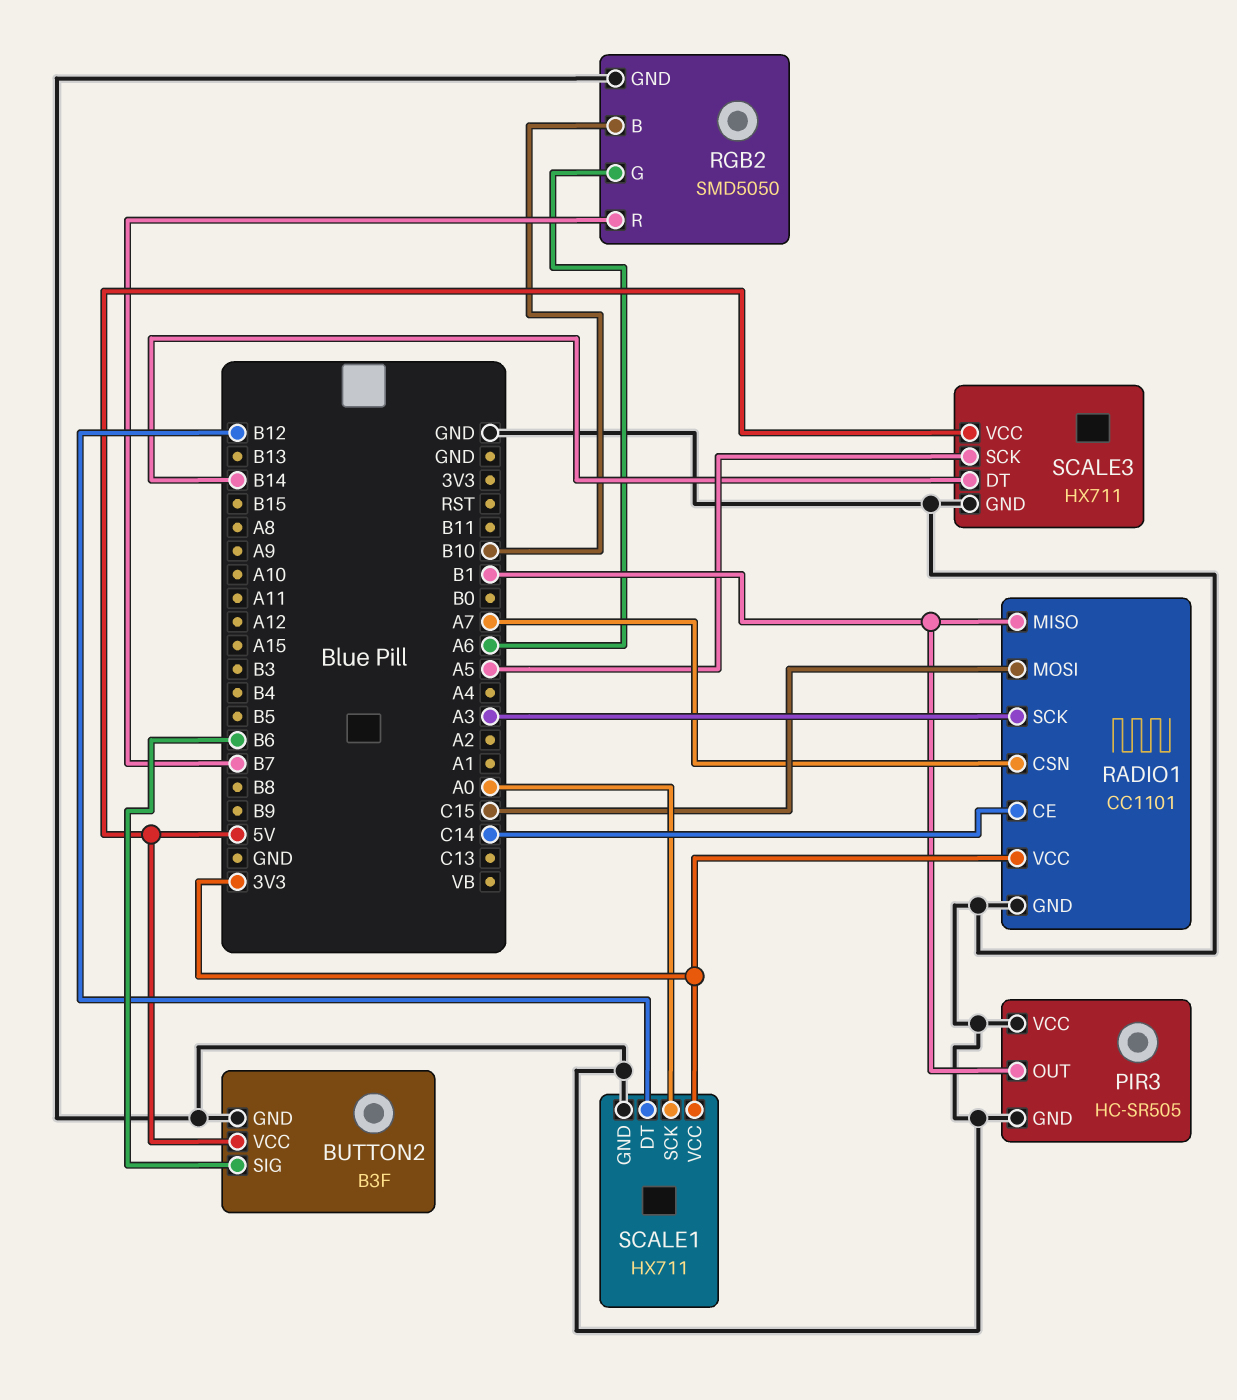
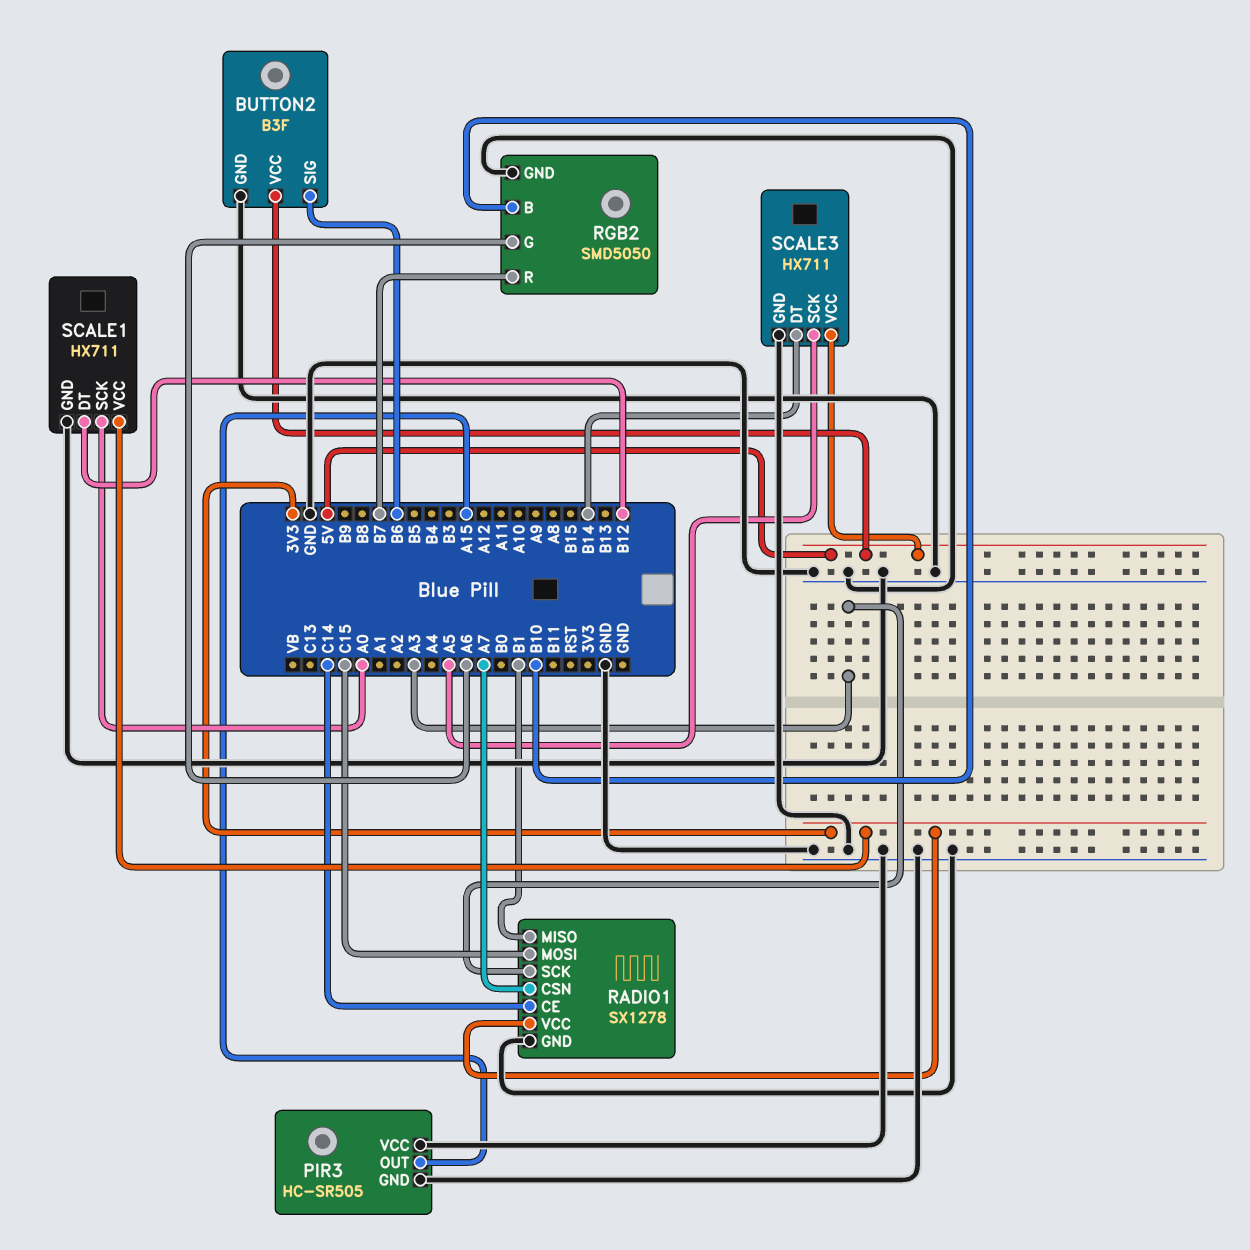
PIR3 pin OUT: B1 -> A15
RADIO1: CC1101 -> SX1278

